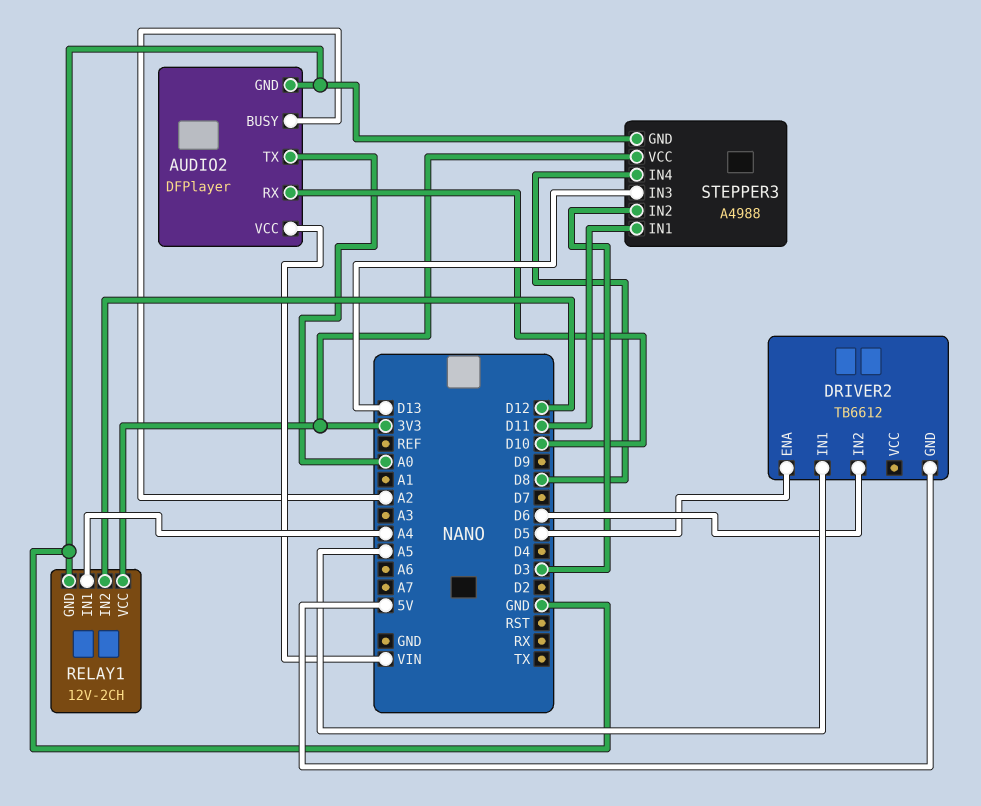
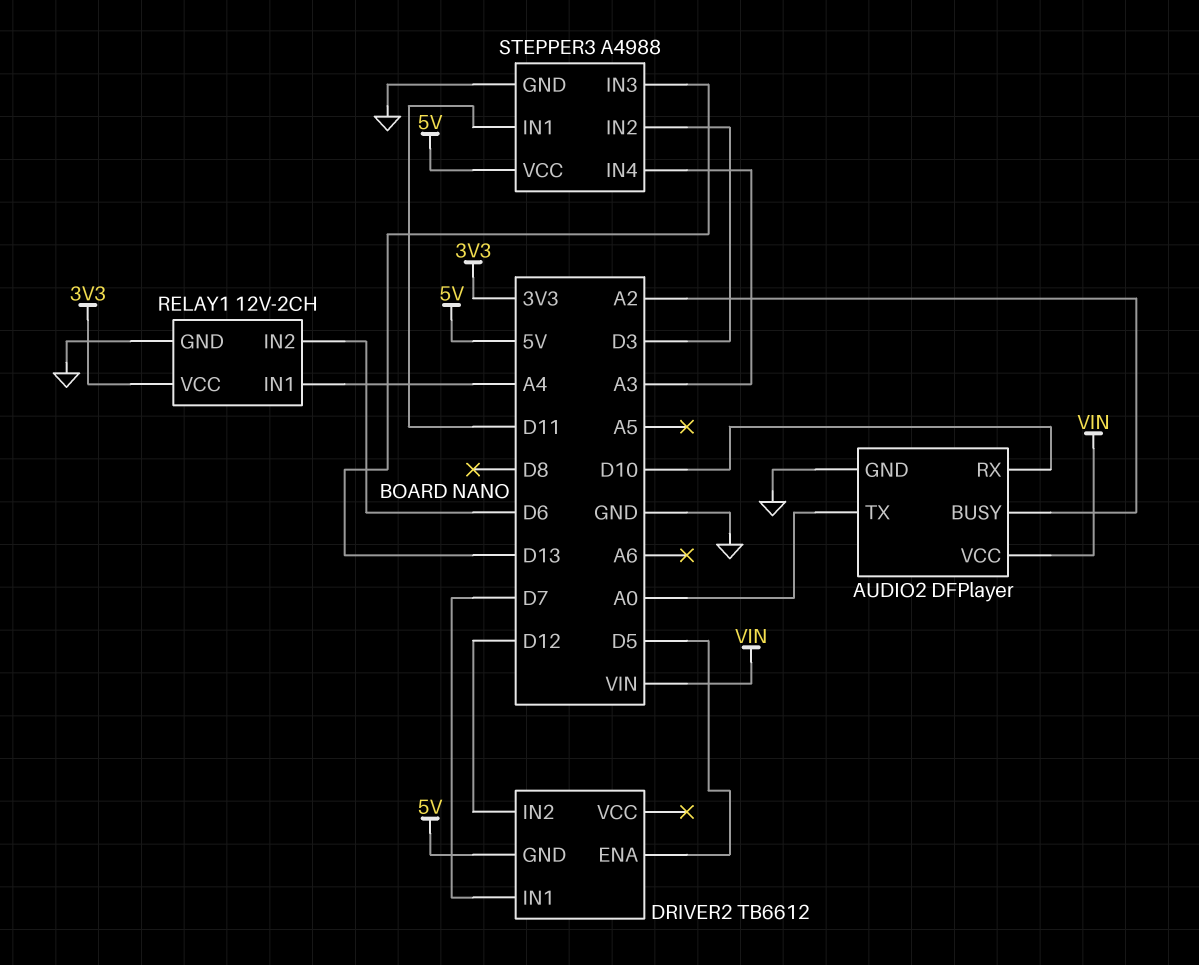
DRIVER2 pin IN1: A5 -> D7
DRIVER2 pin IN2: D6 -> D12
RELAY1 pin IN2: D12 -> D6
STEPPER3 pin IN4: D8 -> A3
STEPPER3 pin VCC: 3V3 -> 5V

